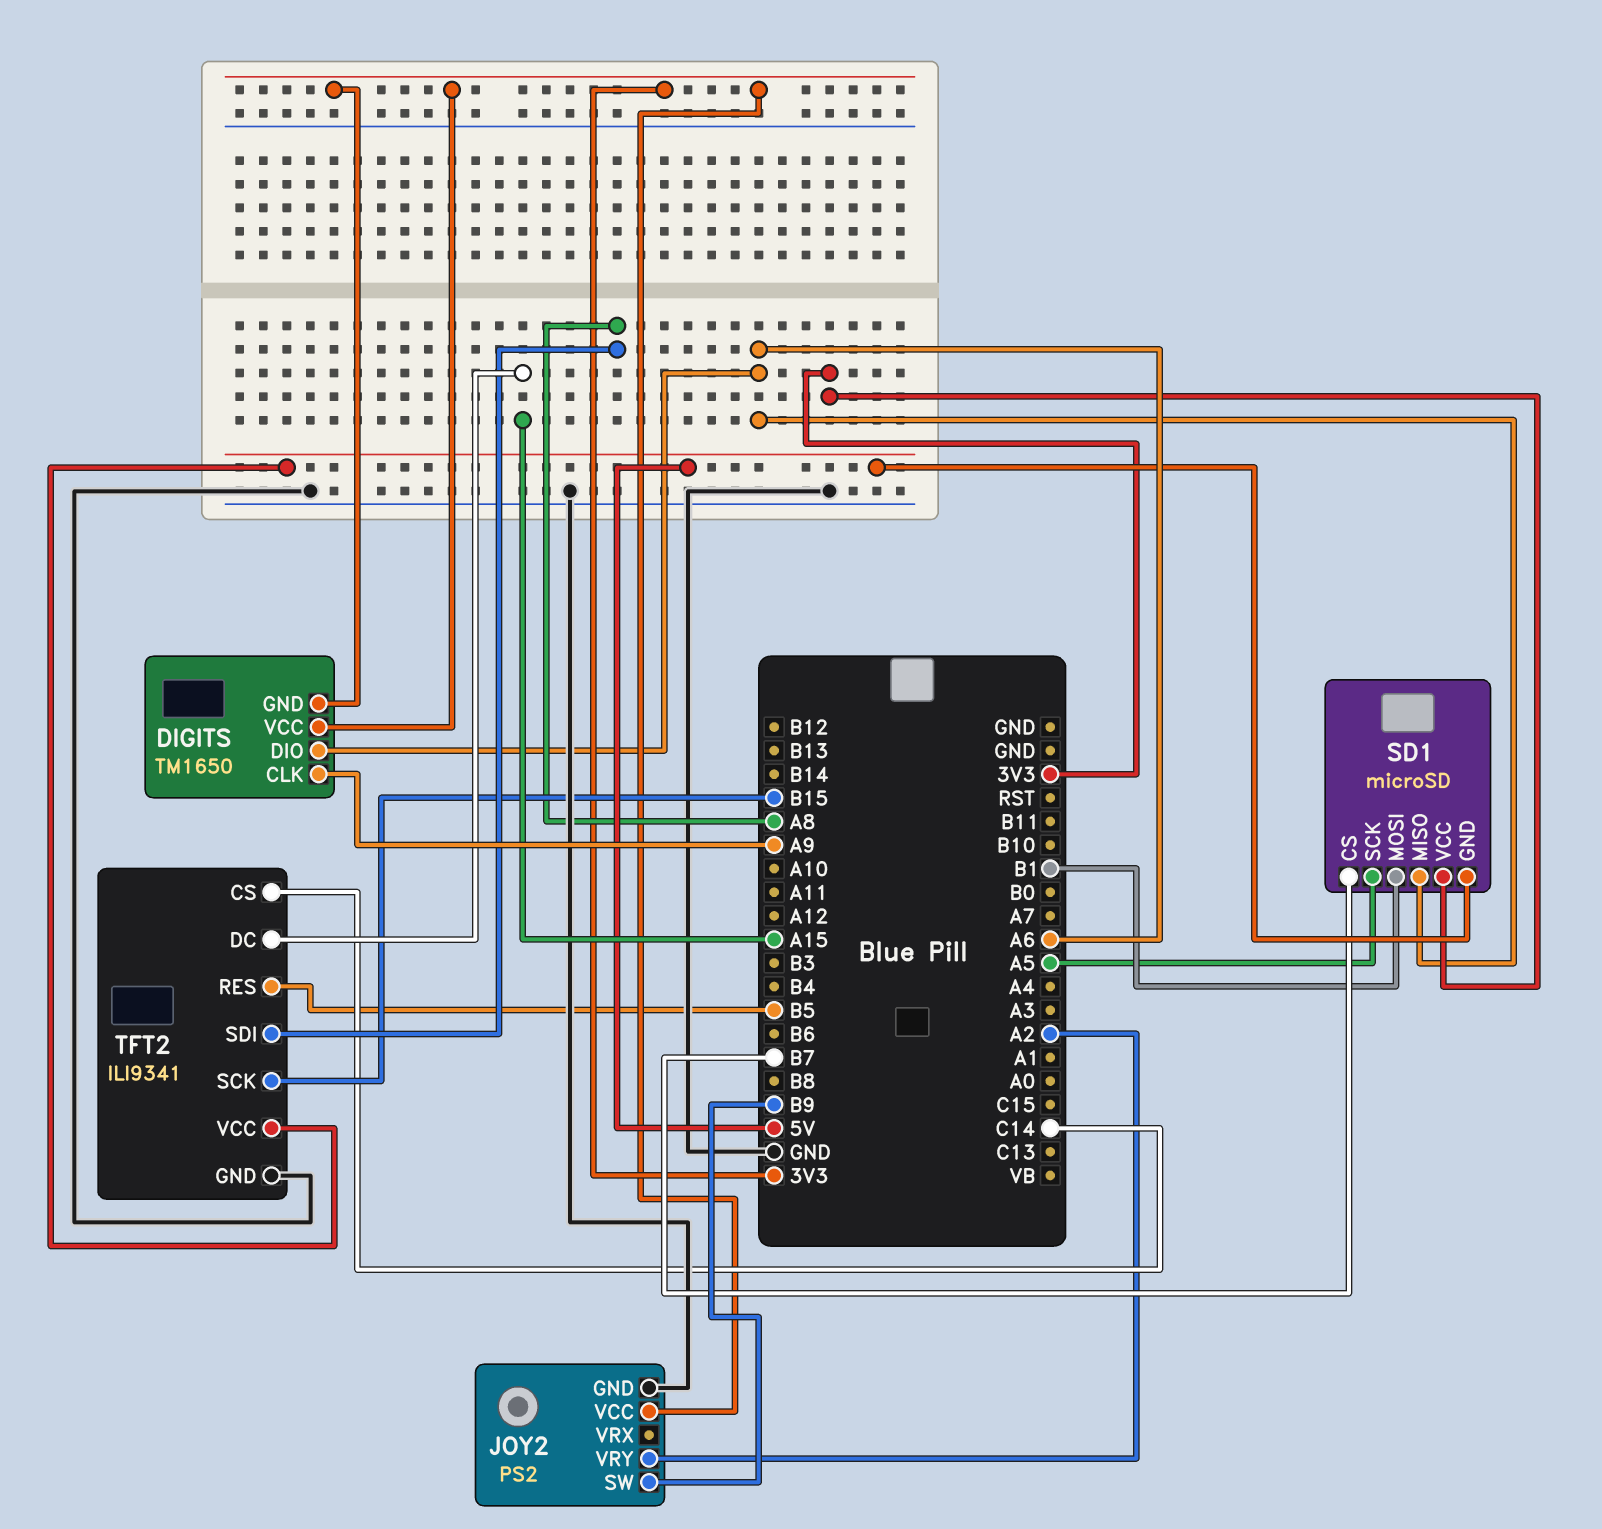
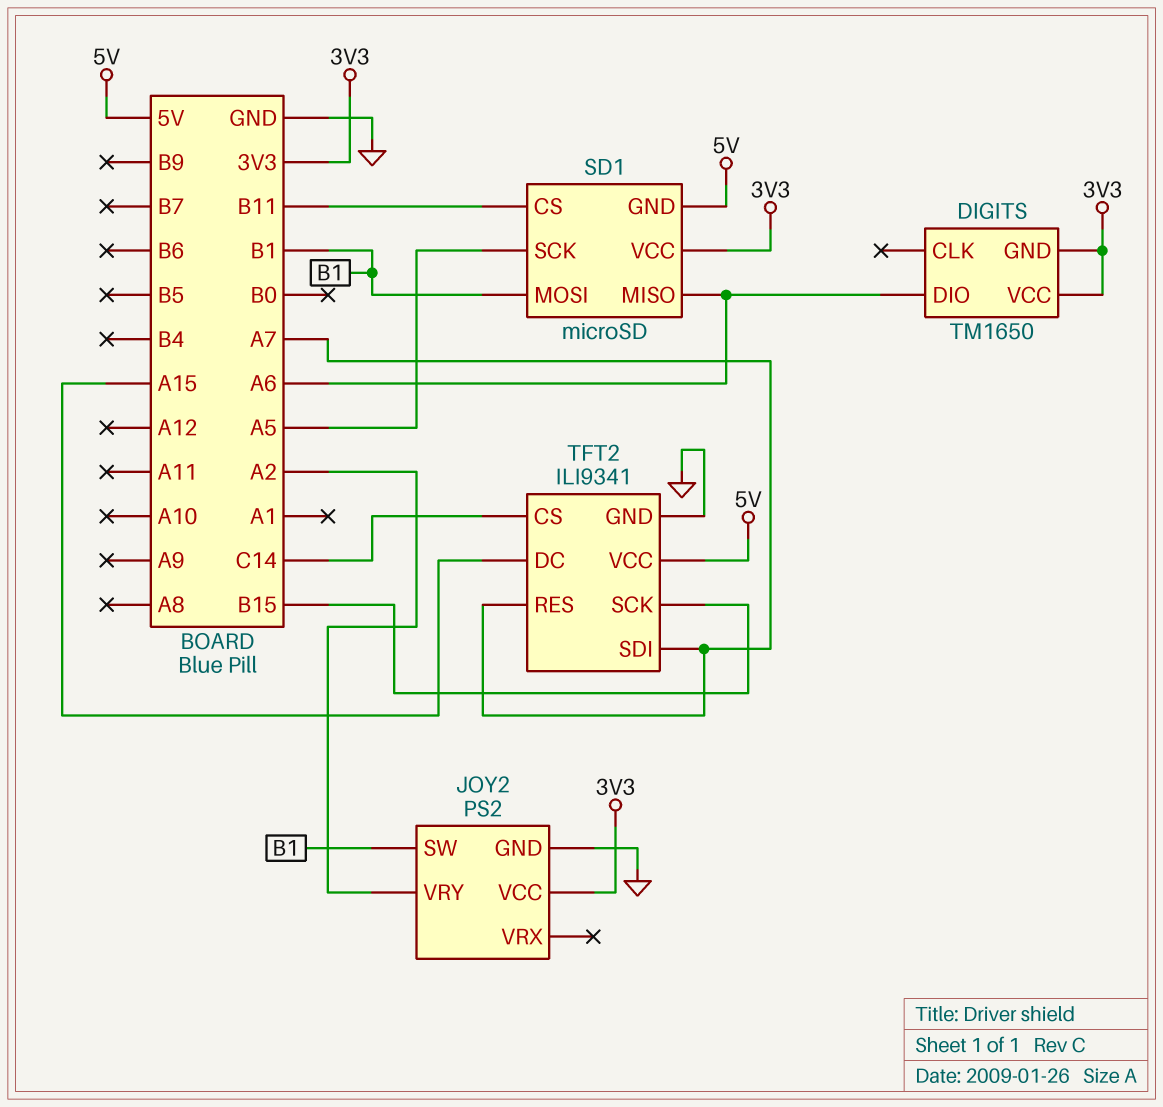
DIGITS pin CLK: A9 -> none
JOY2 pin SW: B9 -> B1
SD1 pin CS: B7 -> B11
TFT2 pin RES: B5 -> A7
TFT2 pin SDI: A8 -> A7

